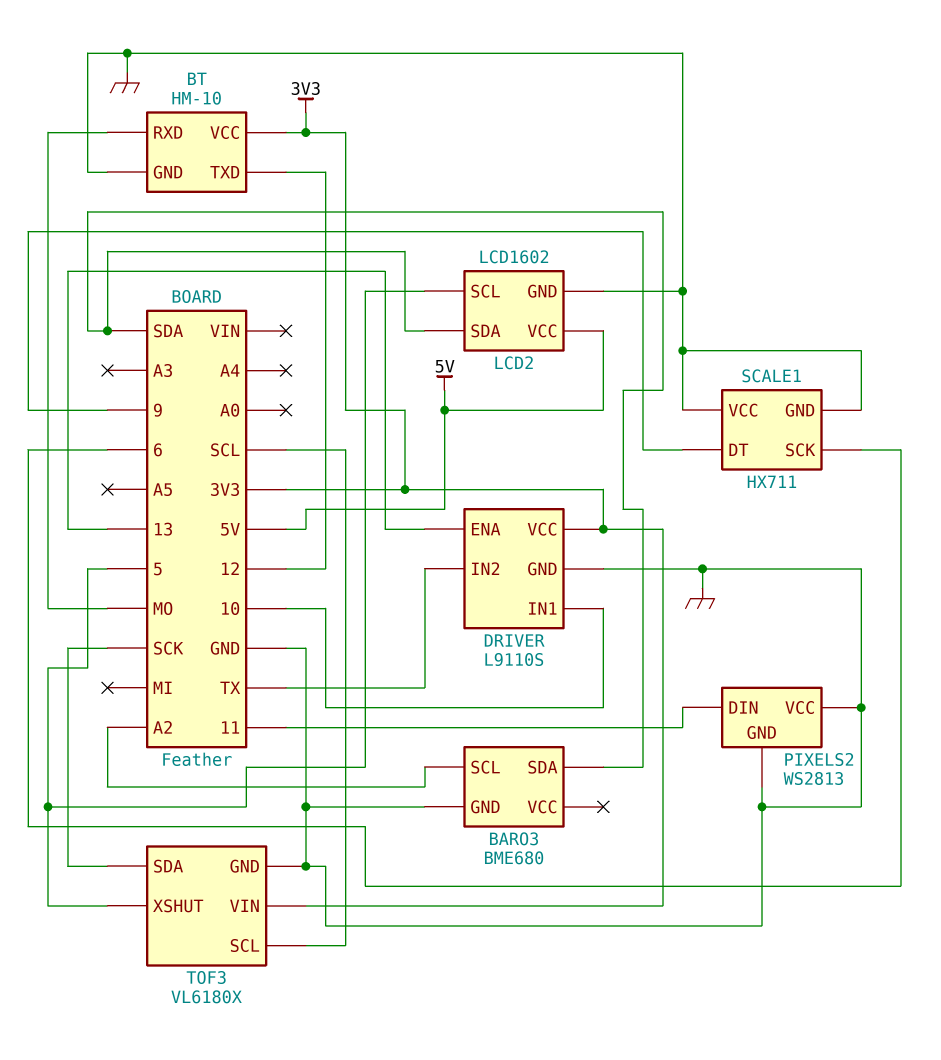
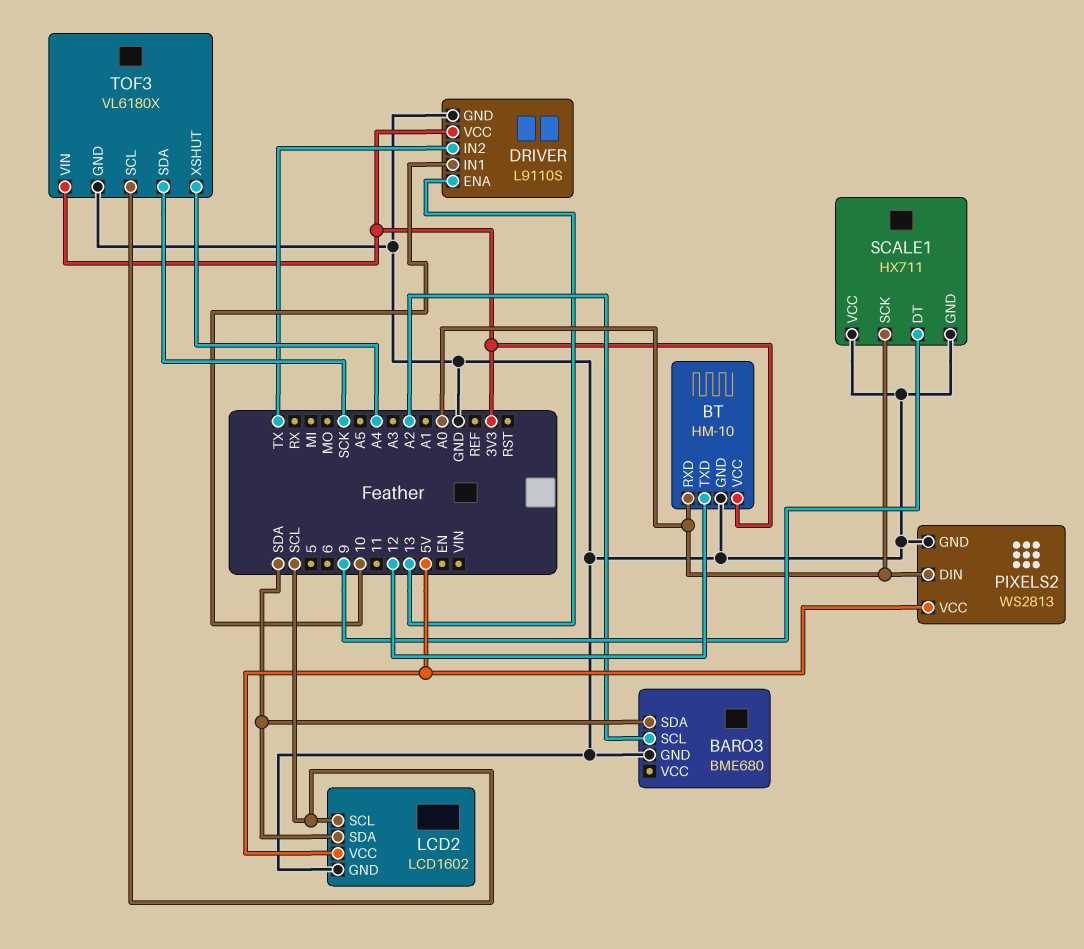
BT pin RXD: MO -> A0
LCD2 pin SCL: 5 -> SCL
PIXELS2 pin DIN: 11 -> A0
PIXELS2 pin VCC: GND -> 5V
SCALE1 pin SCK: 6 -> A0
TOF3 pin XSHUT: 5 -> A4

